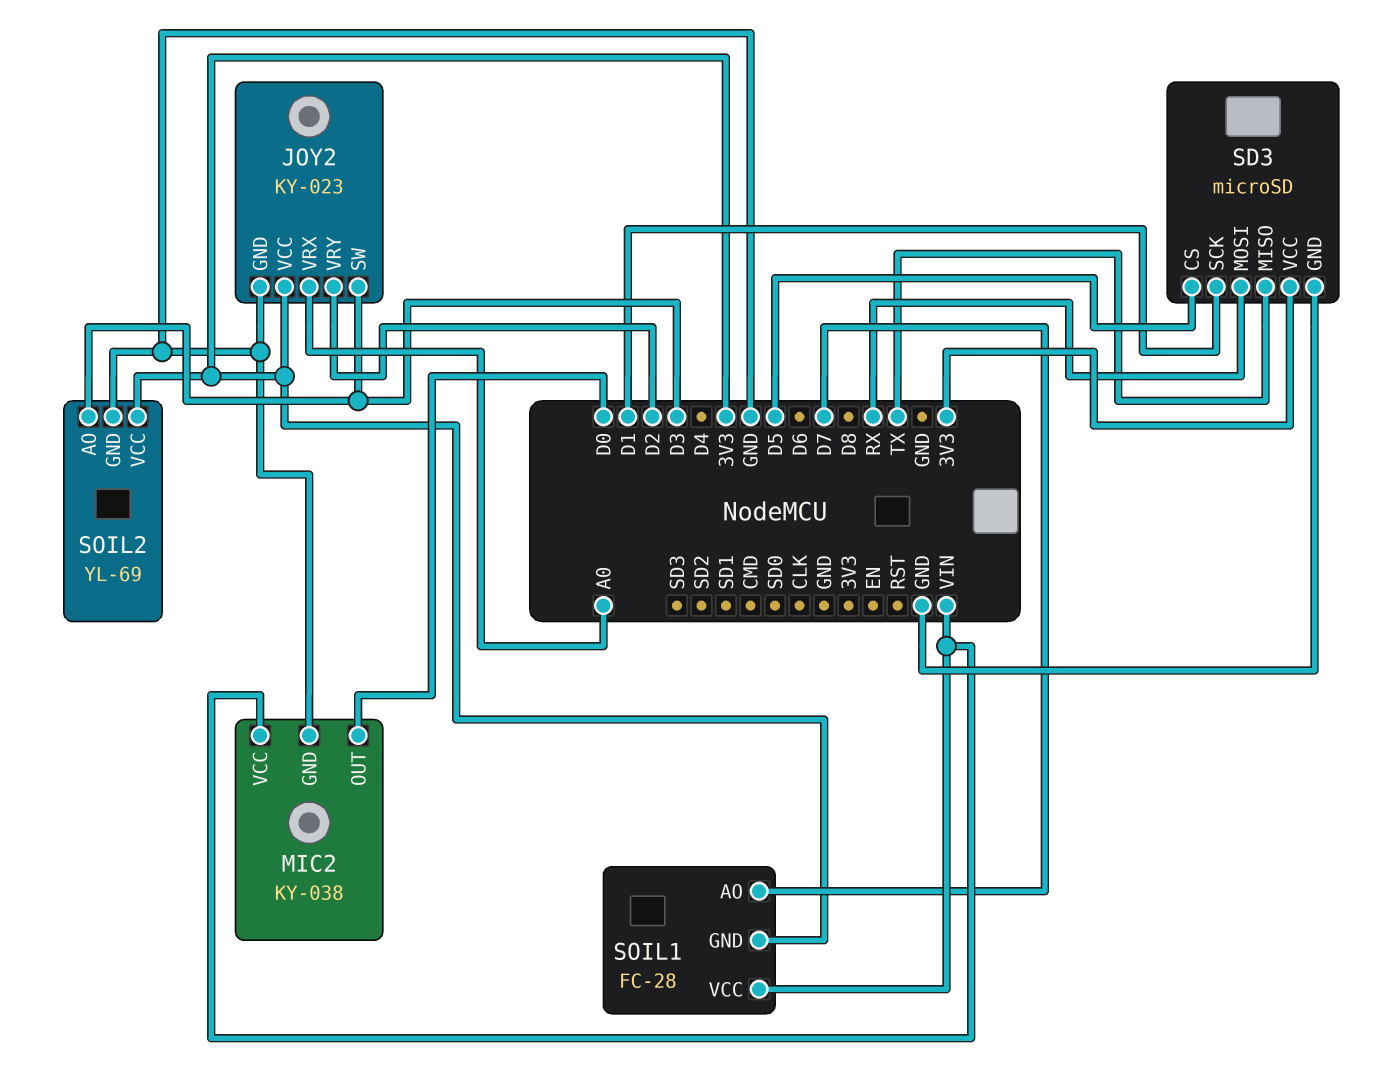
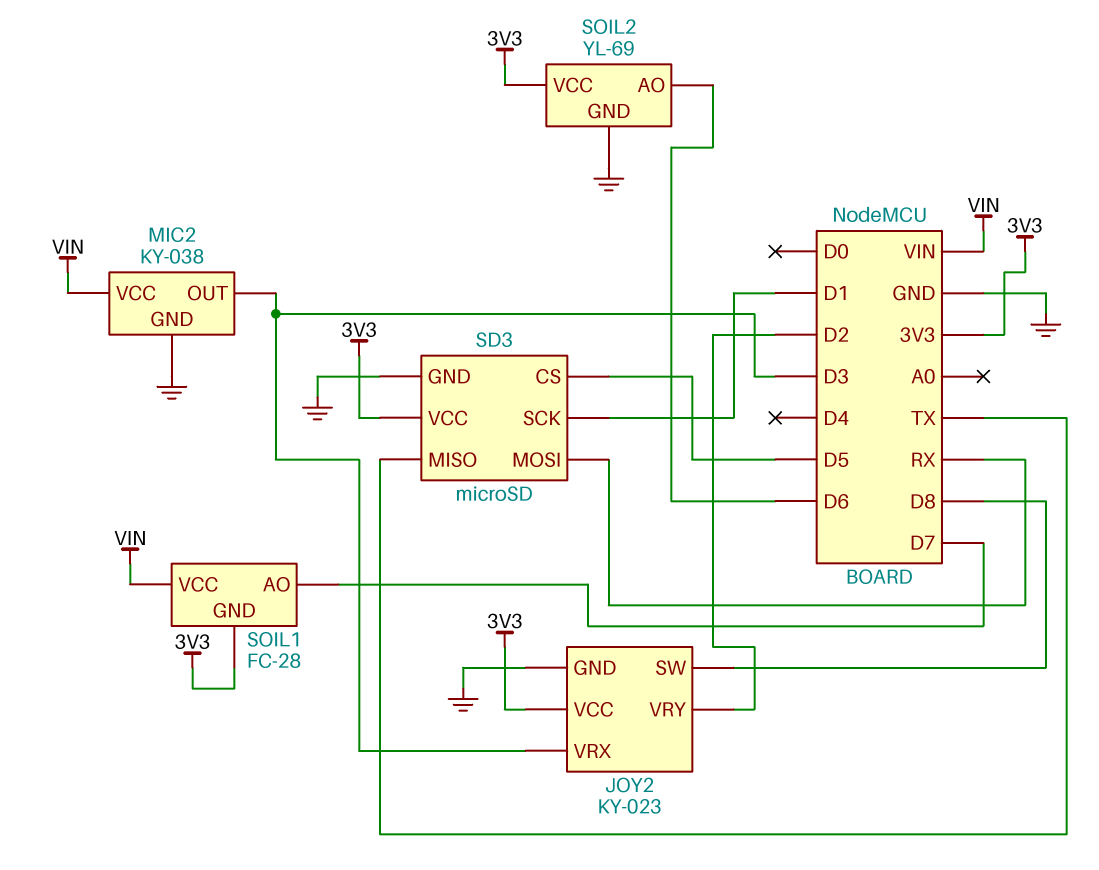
JOY2 pin SW: D3 -> D8
JOY2 pin VRX: A0 -> D3
MIC2 pin OUT: D0 -> D3
SOIL2 pin AO: D3 -> D6

